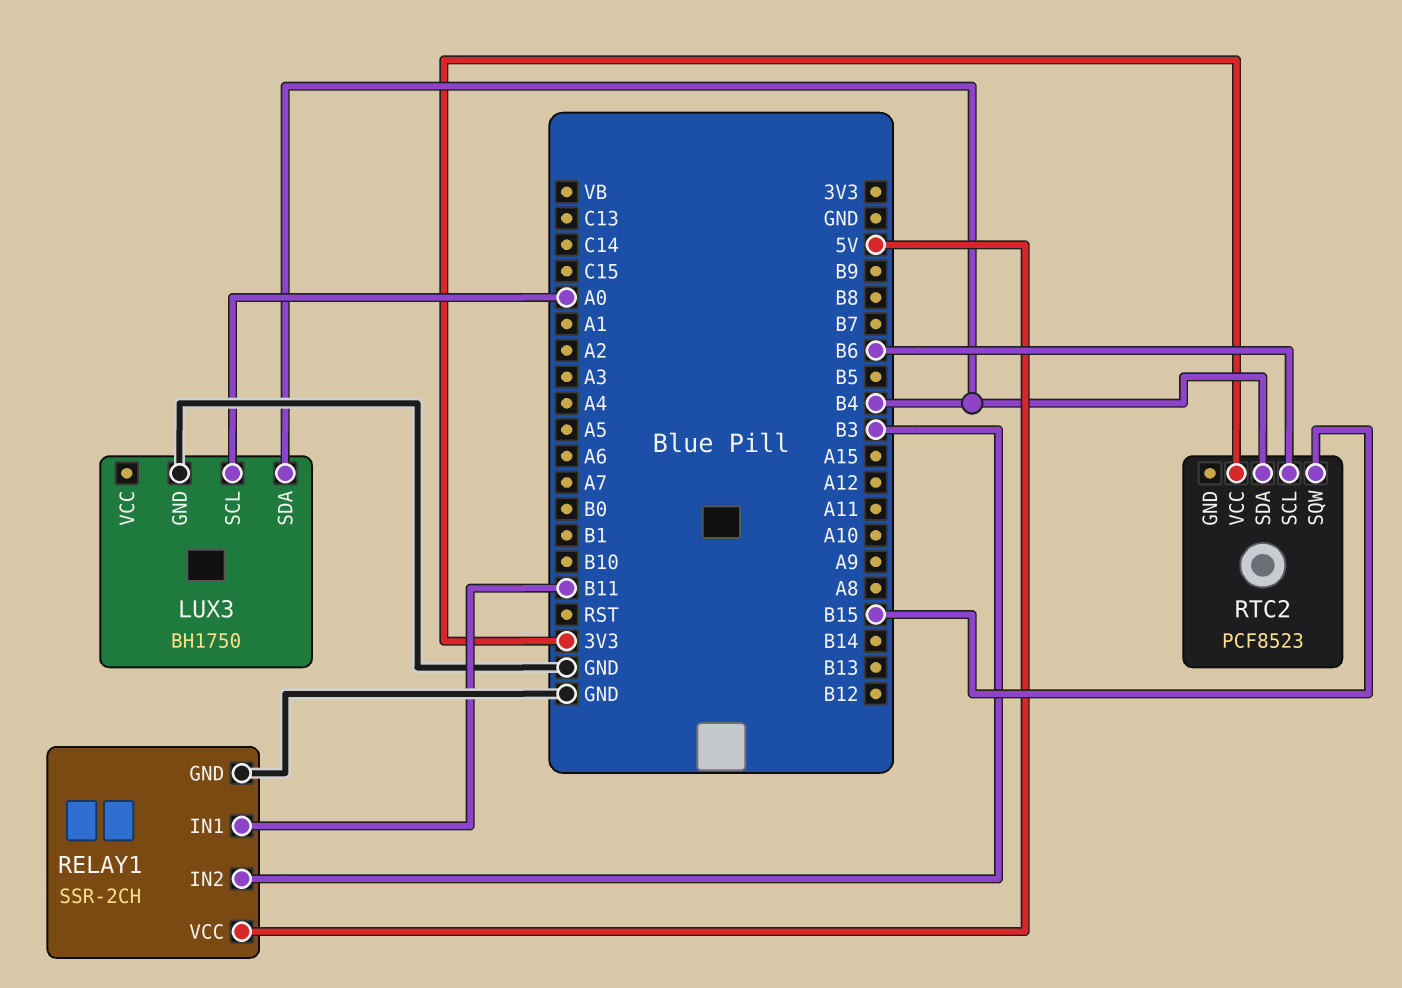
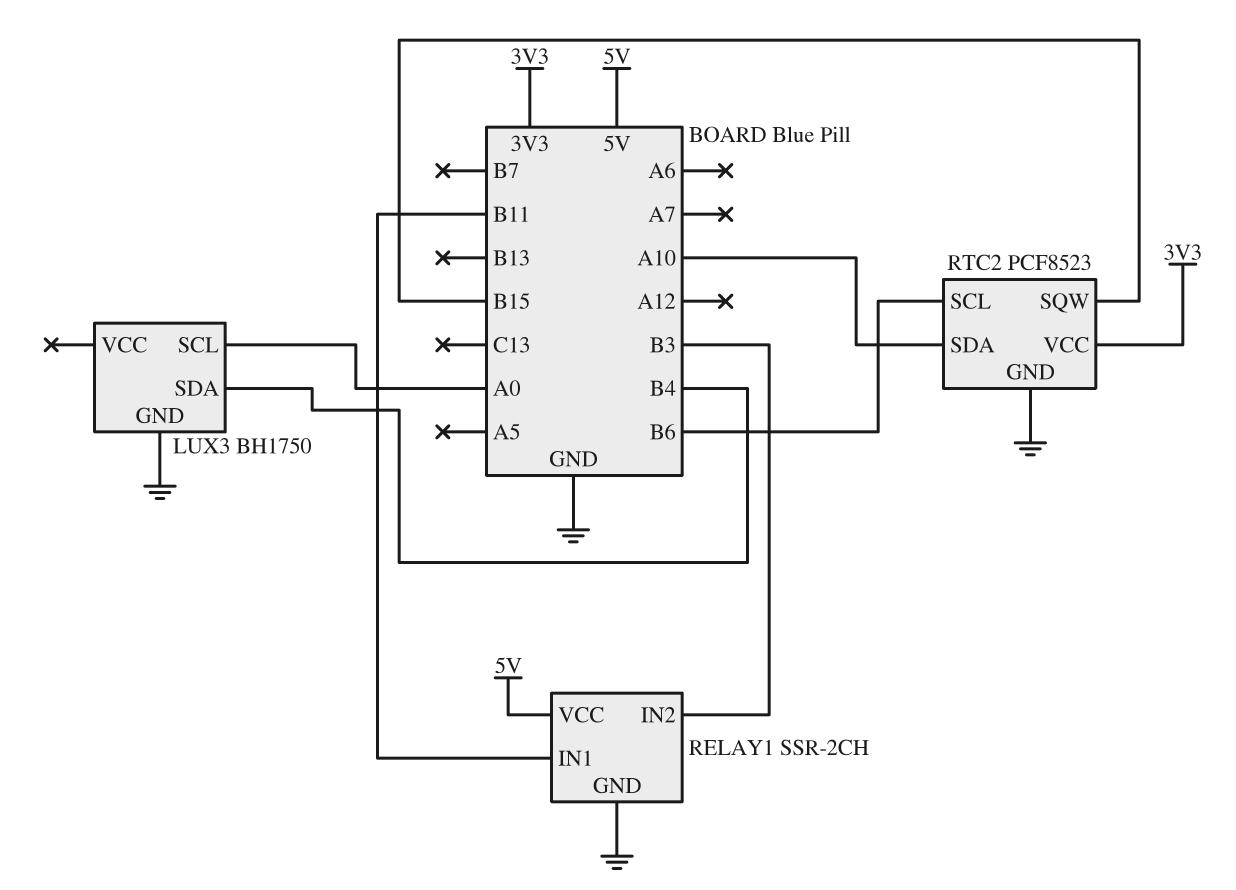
RTC2 pin GND: none -> GND
RTC2 pin SDA: B4 -> A10

